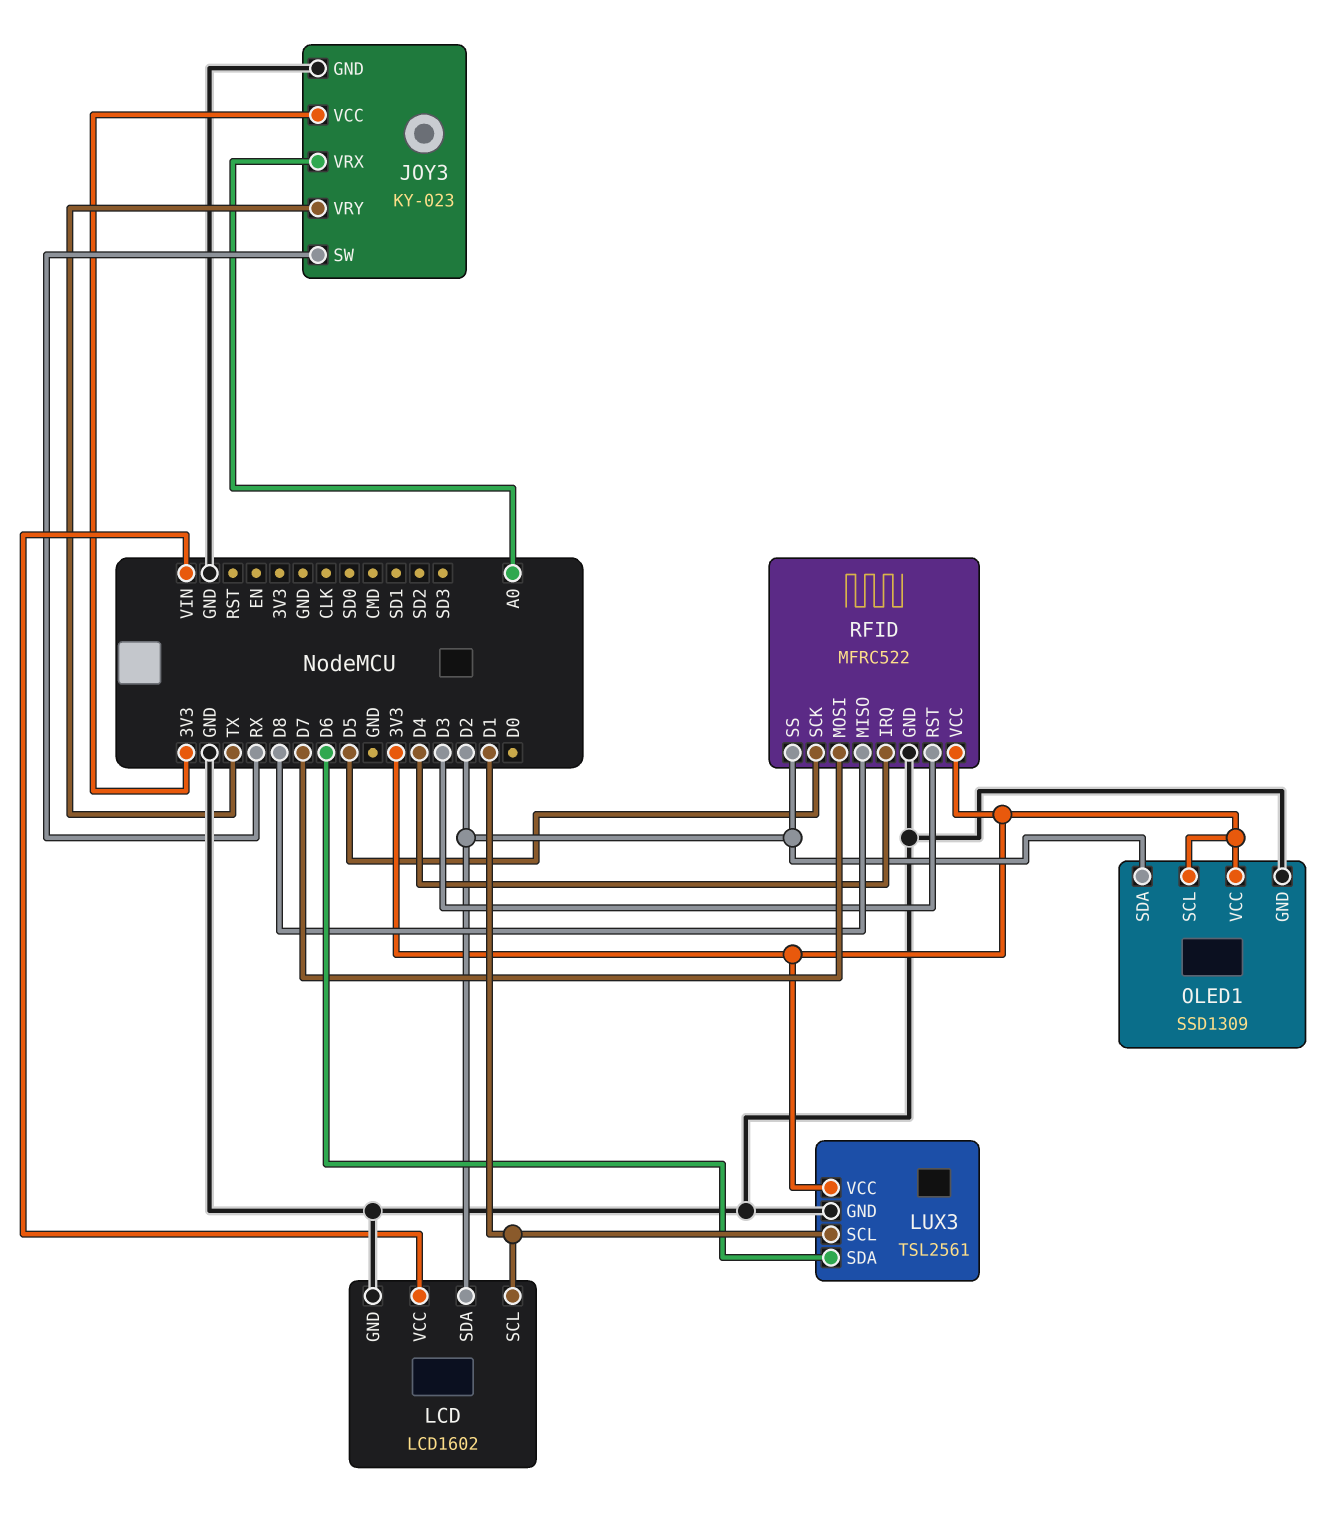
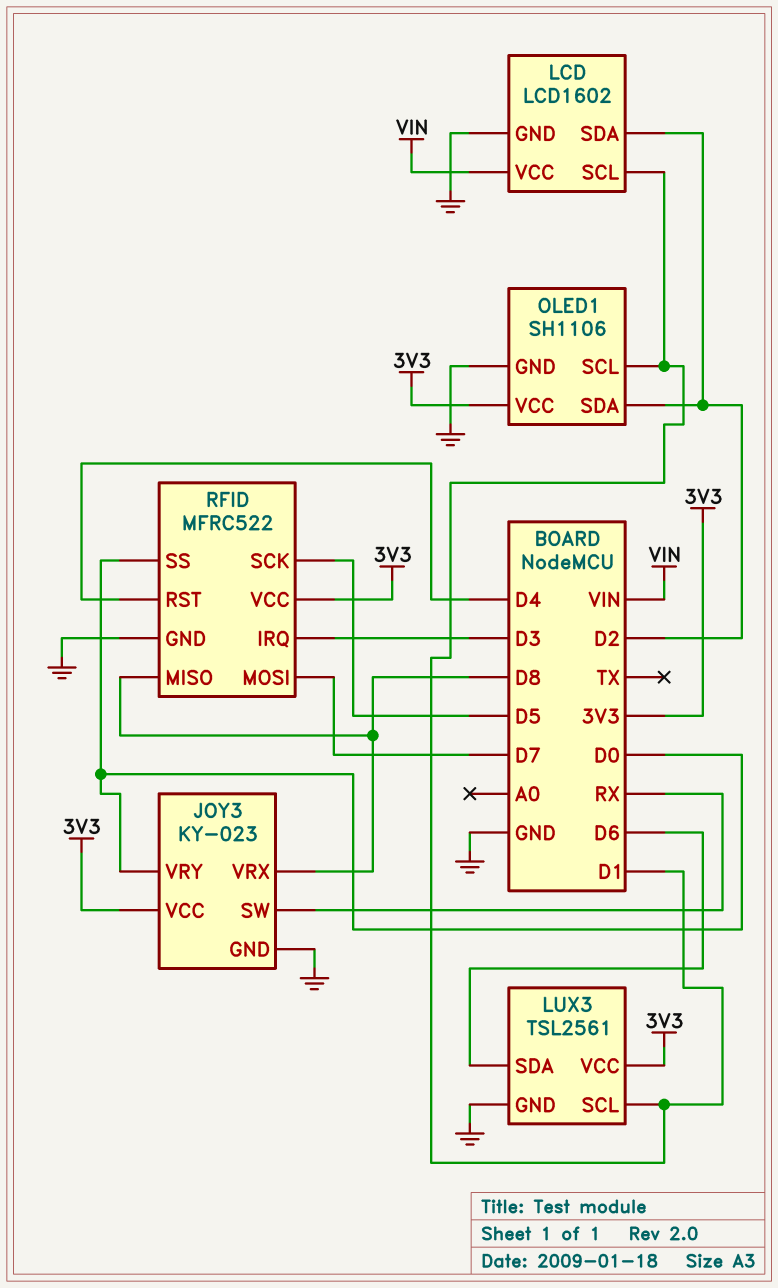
JOY3 pin VRX: A0 -> D8
JOY3 pin VRY: TX -> D0
OLED1: SSD1309 -> SH1106
OLED1 pin SCL: 3V3 -> D1
RFID pin IRQ: D4 -> D3
RFID pin RST: D3 -> D4
RFID pin SS: D2 -> D0

